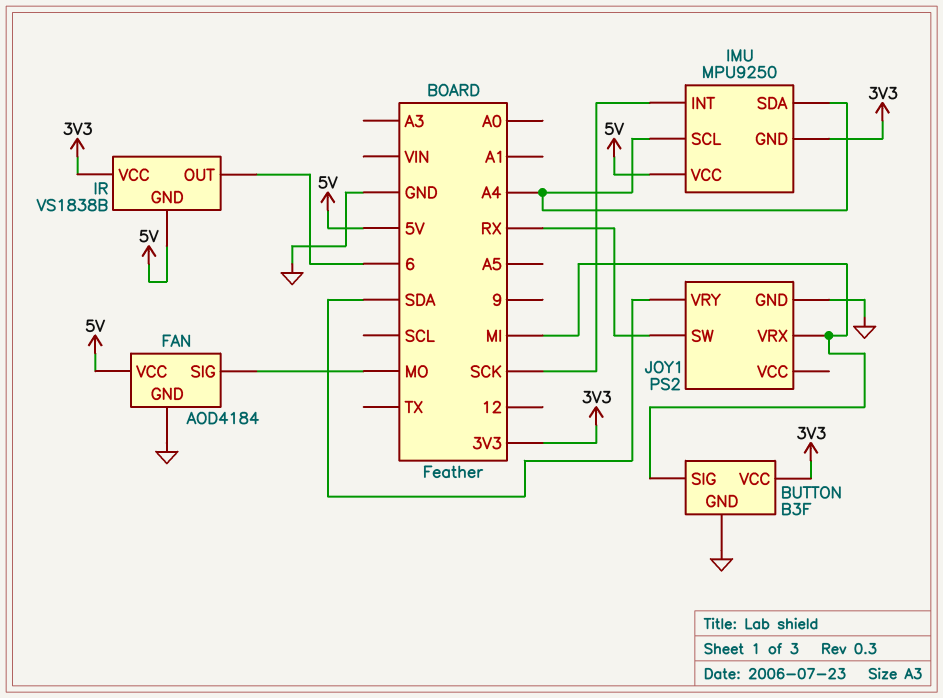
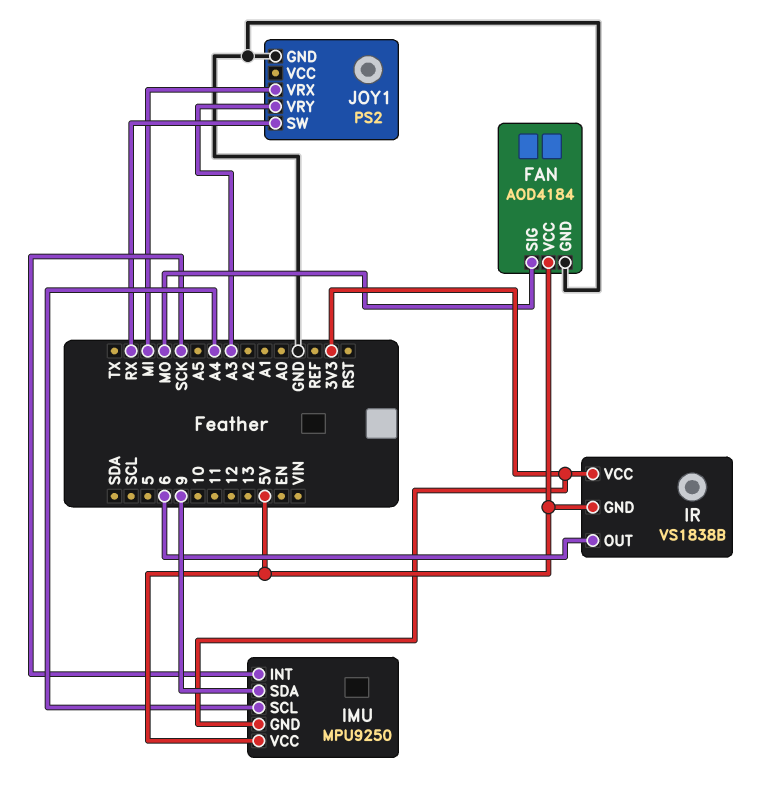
BUTTON: B3F -> none
BUTTON pin GND: GND -> none
BUTTON pin SIG: MI -> none
BUTTON pin VCC: 3V3 -> none
IMU pin SDA: A4 -> 9
JOY1 pin VRY: SDA -> A3

